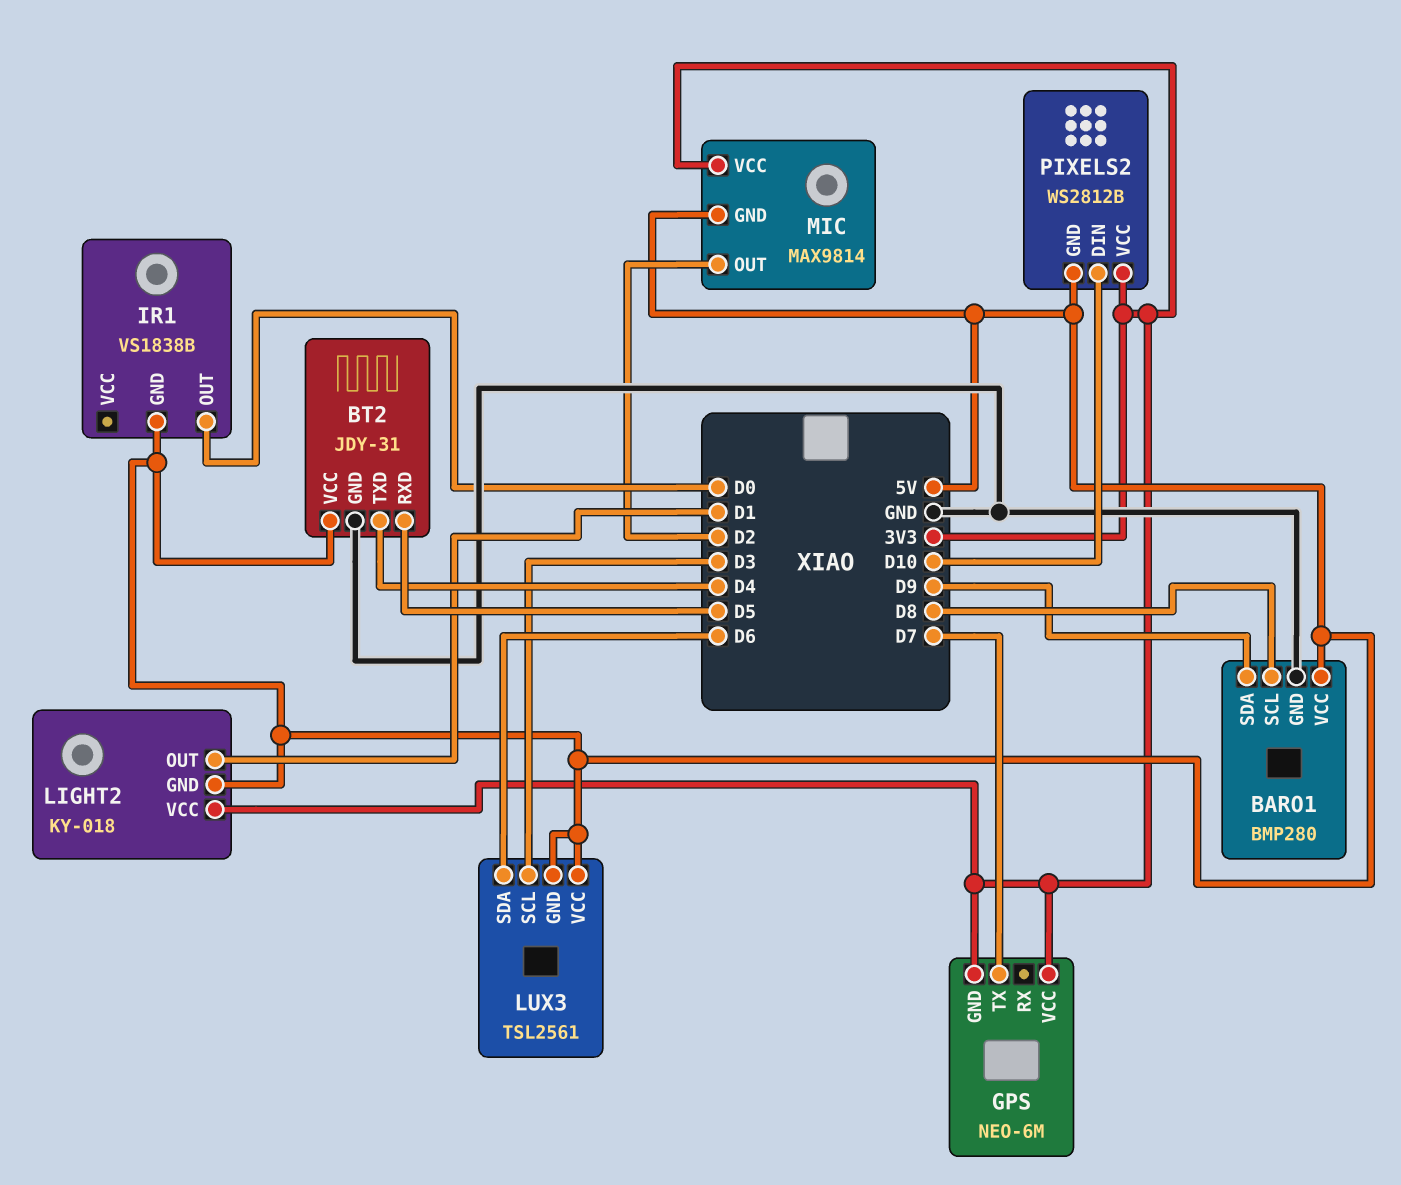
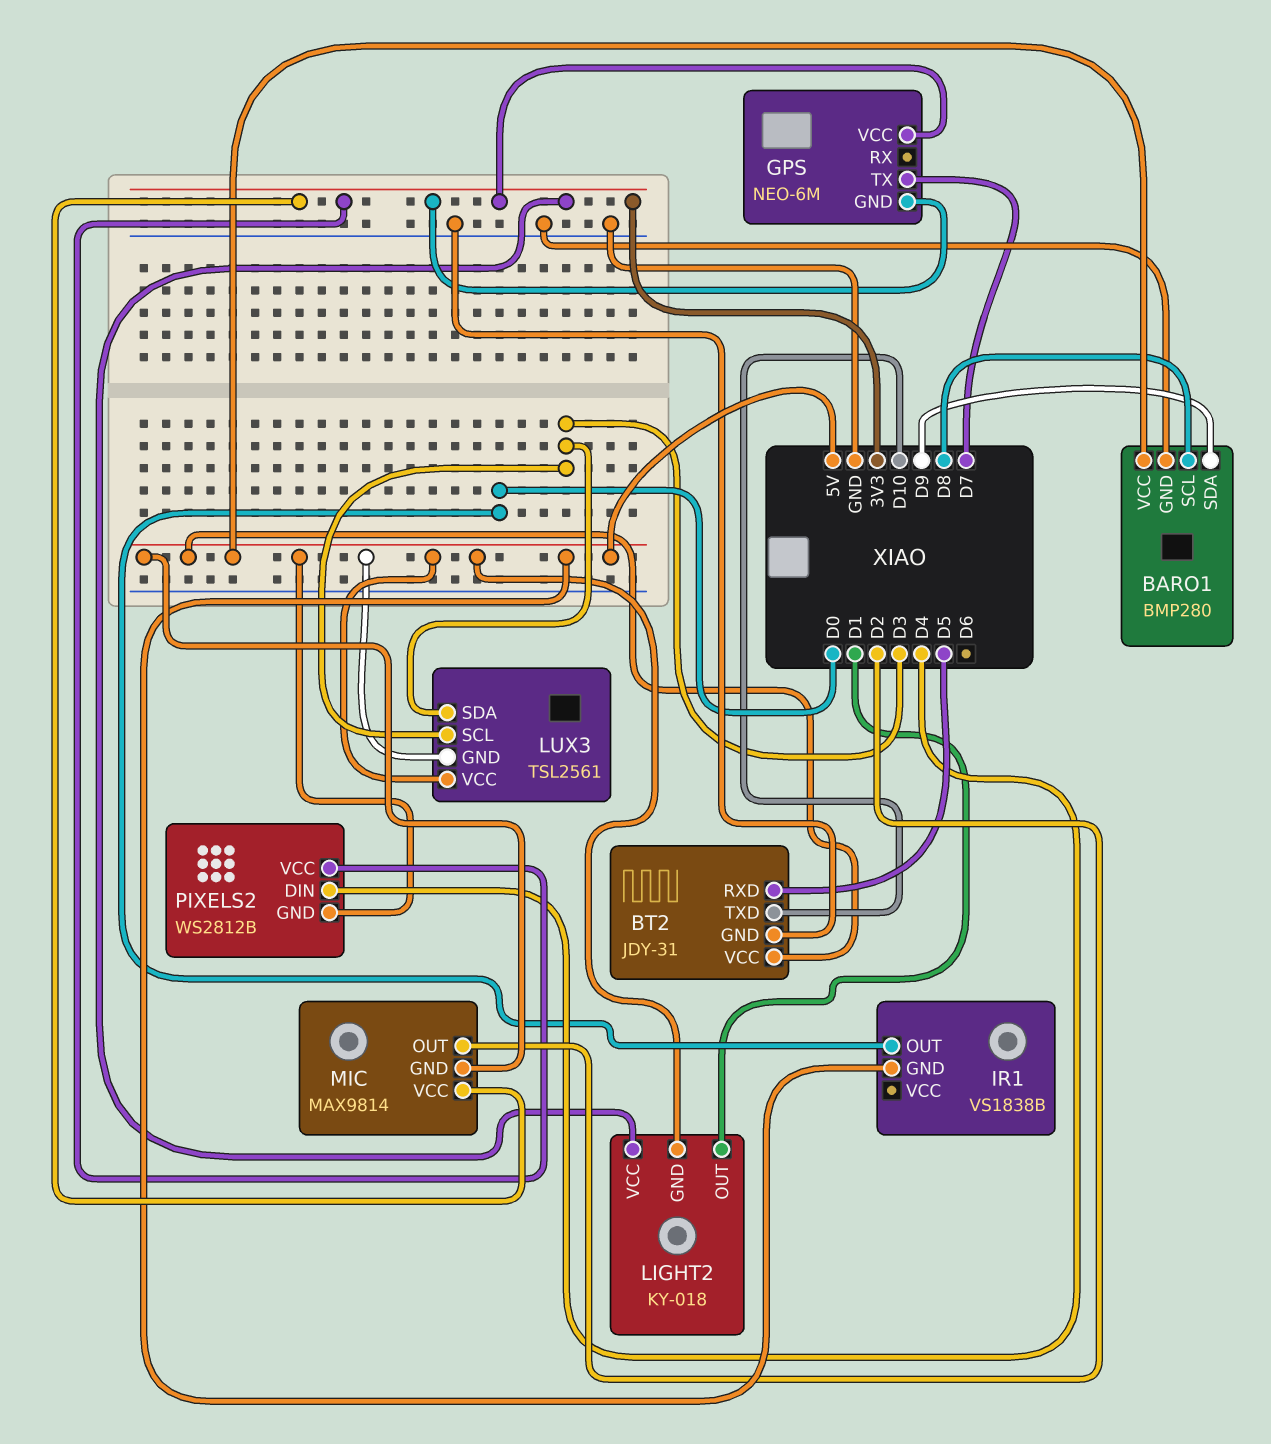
BT2 pin TXD: D4 -> D10
LUX3 pin SDA: D6 -> D3
PIXELS2 pin DIN: D10 -> D4

